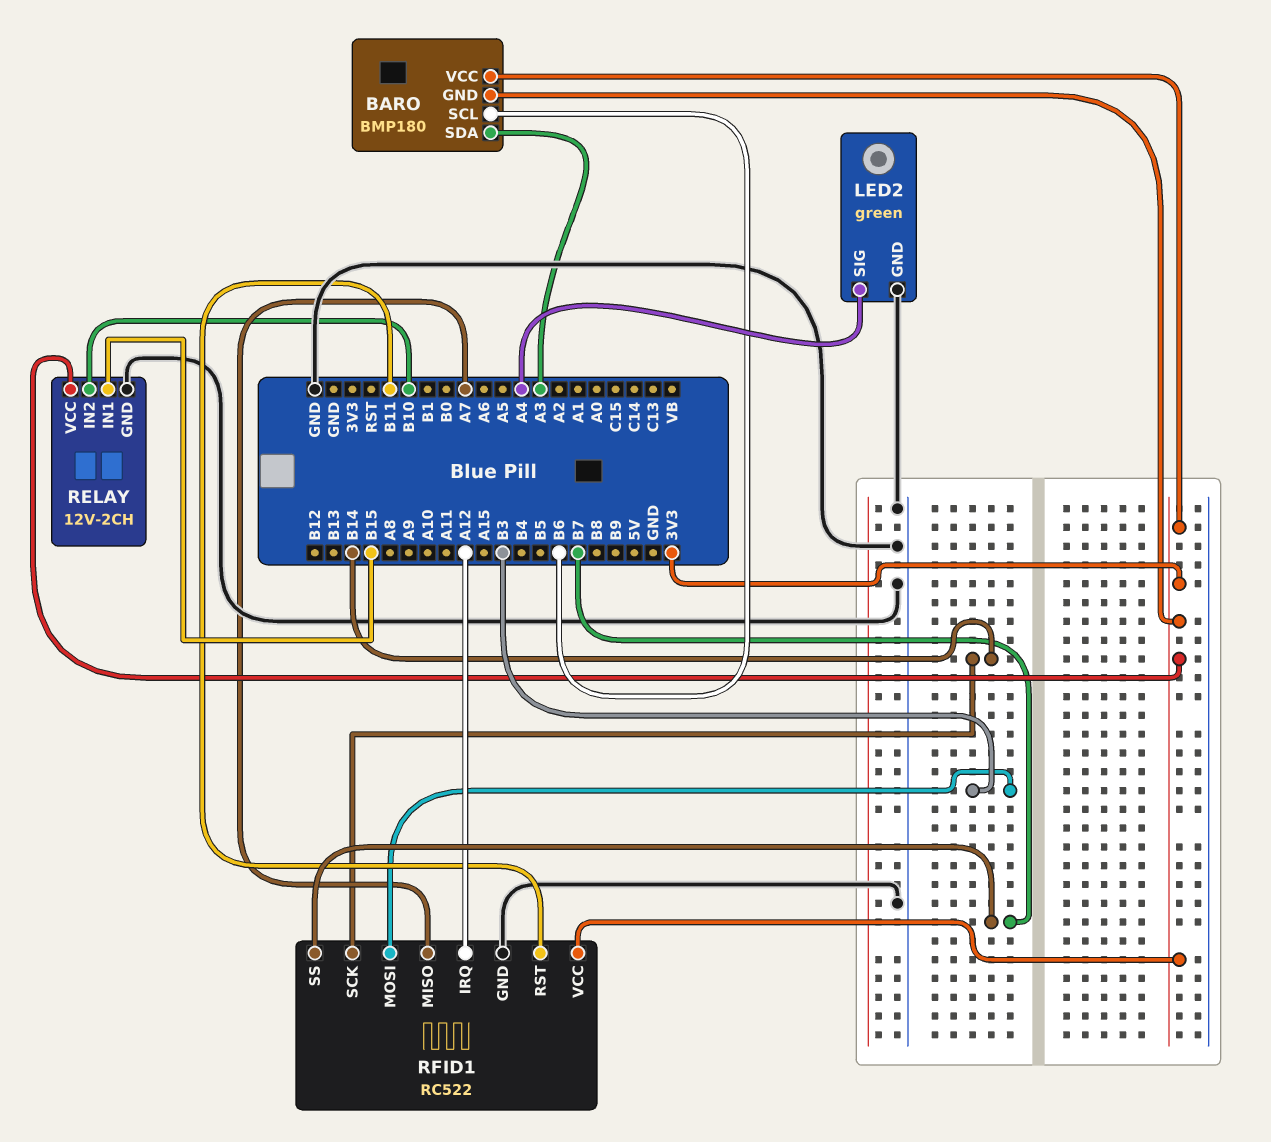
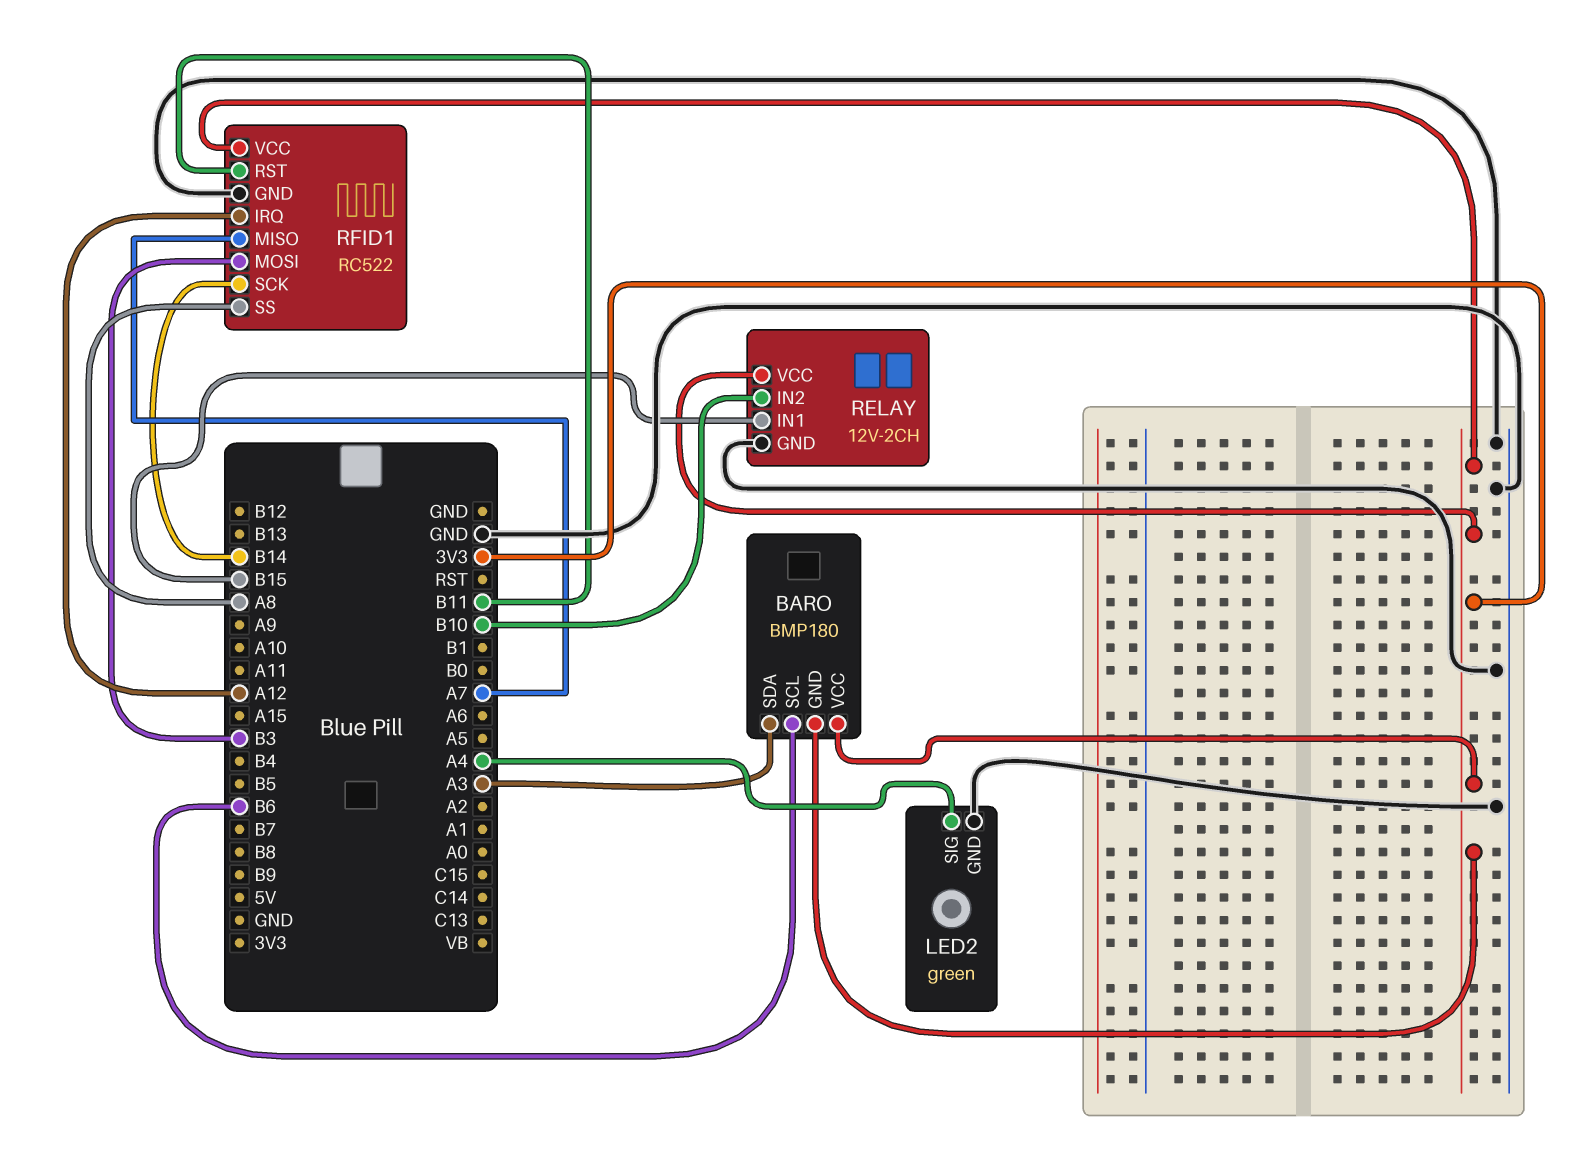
RFID1 pin SS: B7 -> A8

